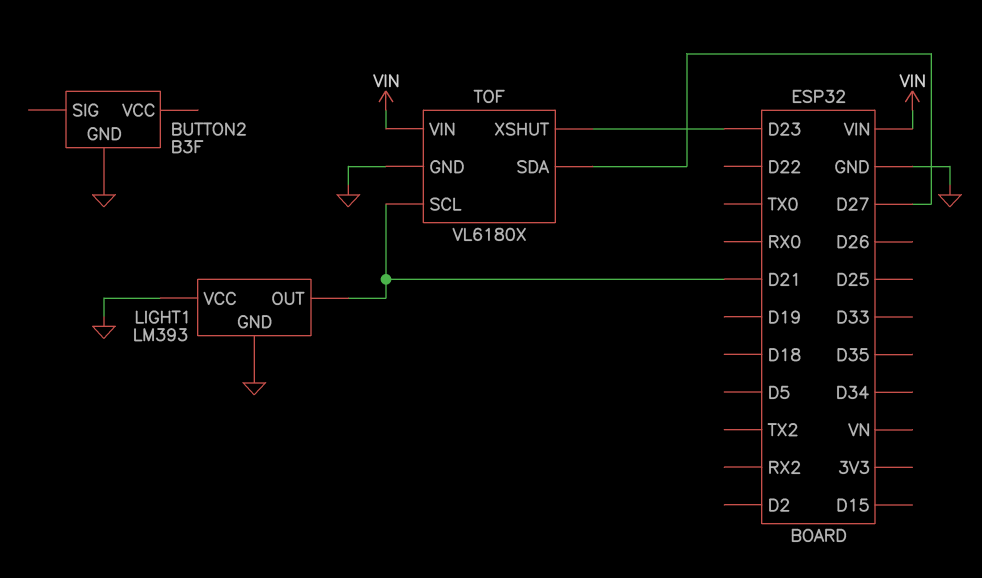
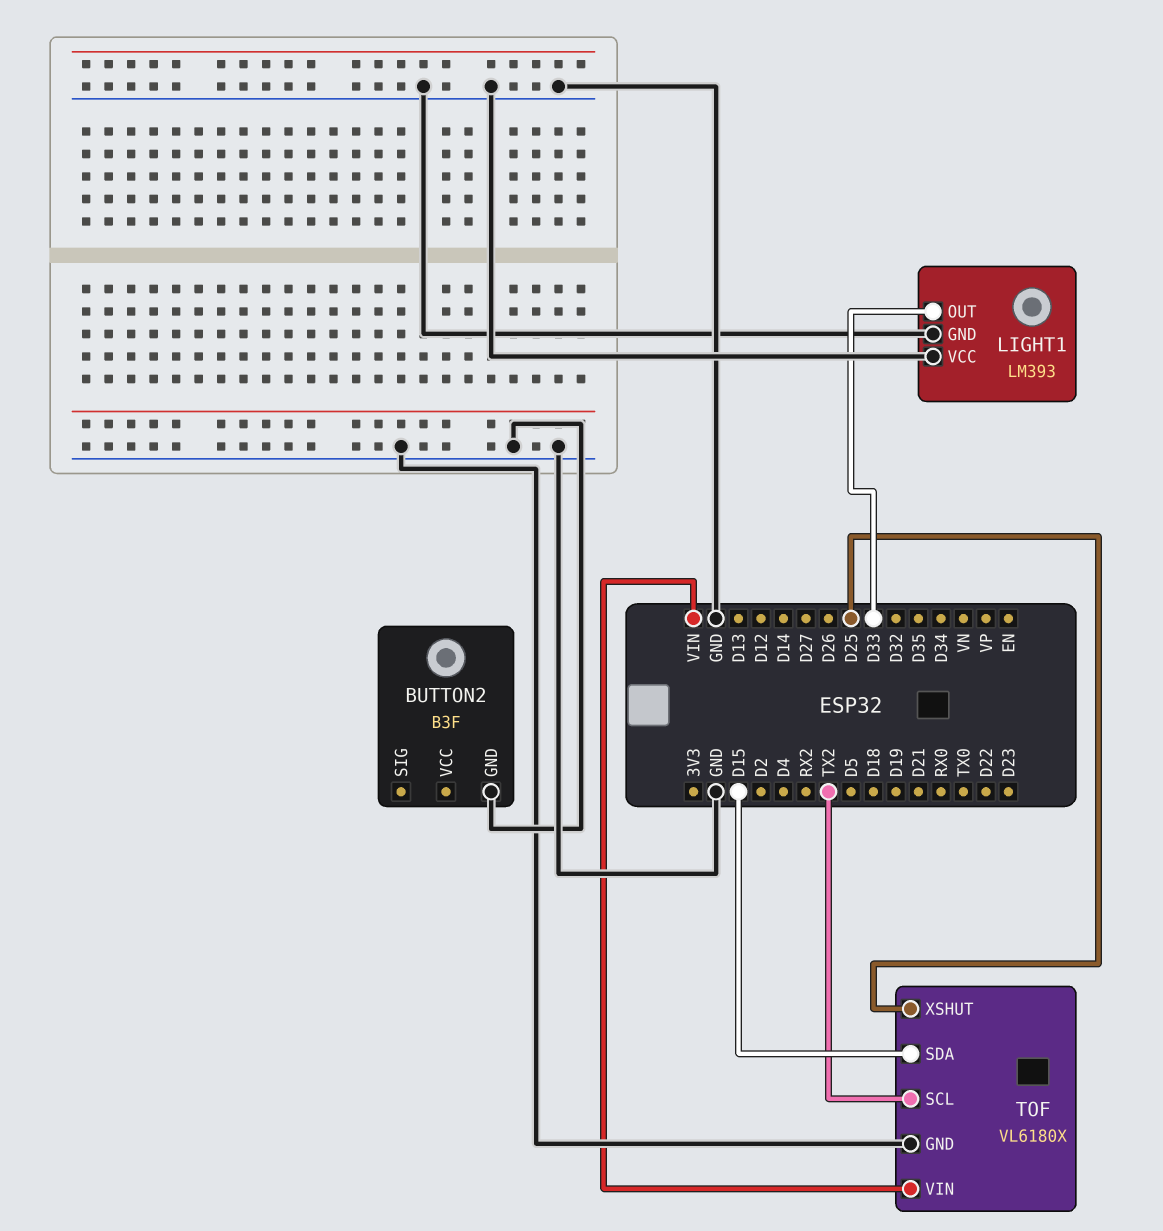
LIGHT1 pin OUT: D21 -> D33
TOF pin SCL: D21 -> TX2
TOF pin SDA: D27 -> D15
TOF pin XSHUT: D23 -> D25

